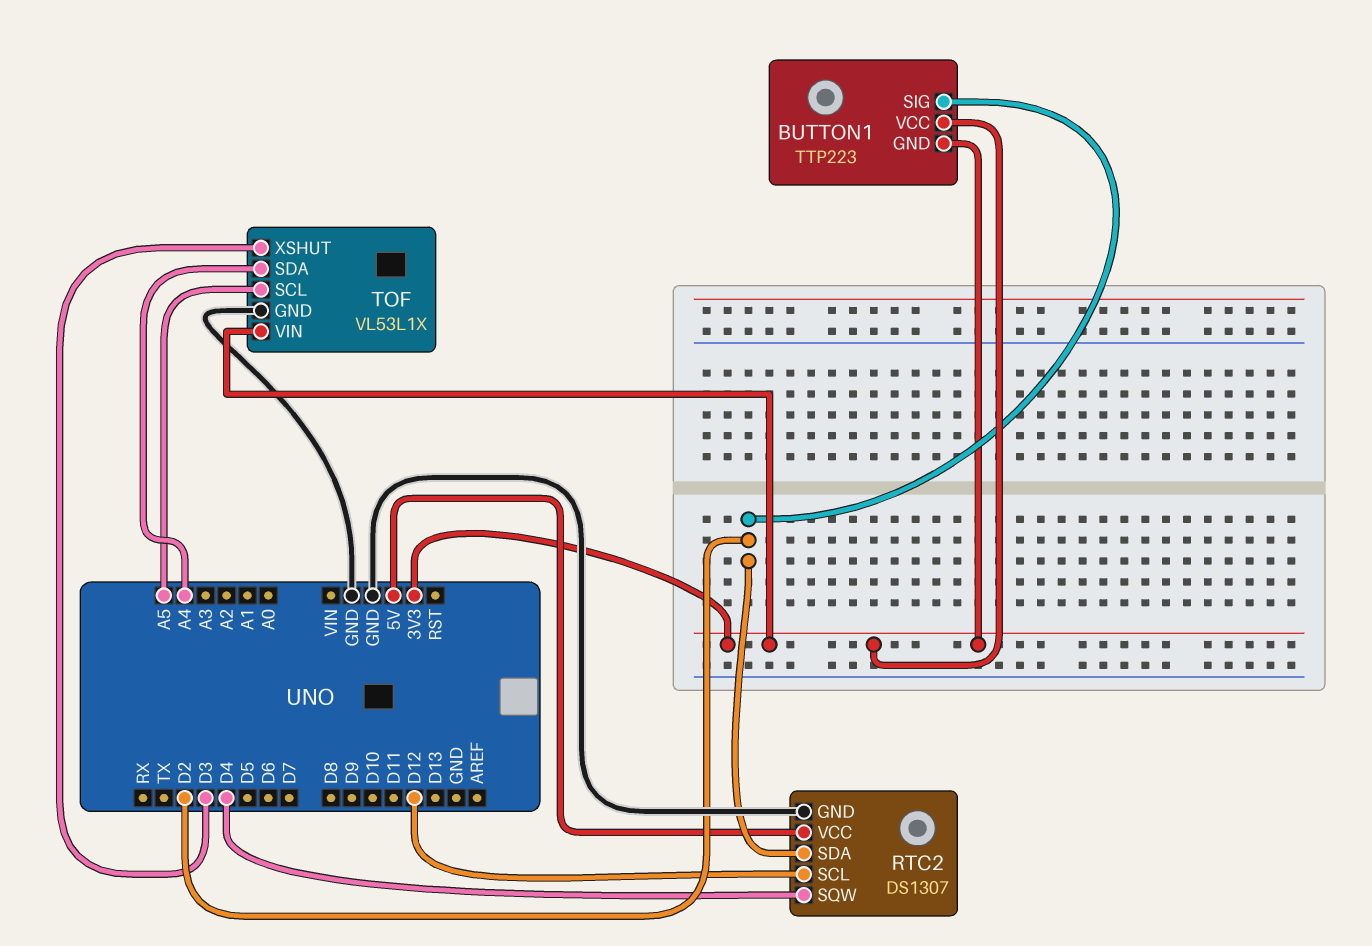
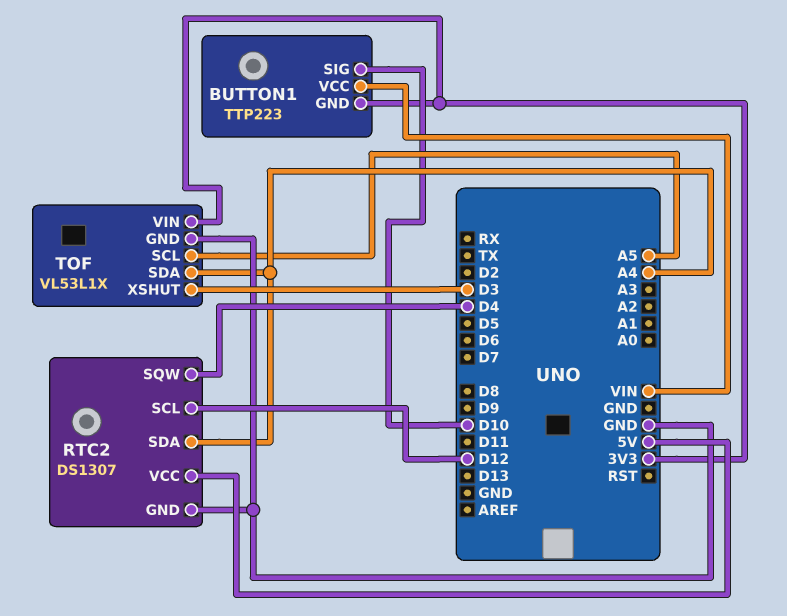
BUTTON1 pin SIG: D2 -> D10
BUTTON1 pin VCC: 3V3 -> VIN
RTC2 pin SDA: D2 -> A4

